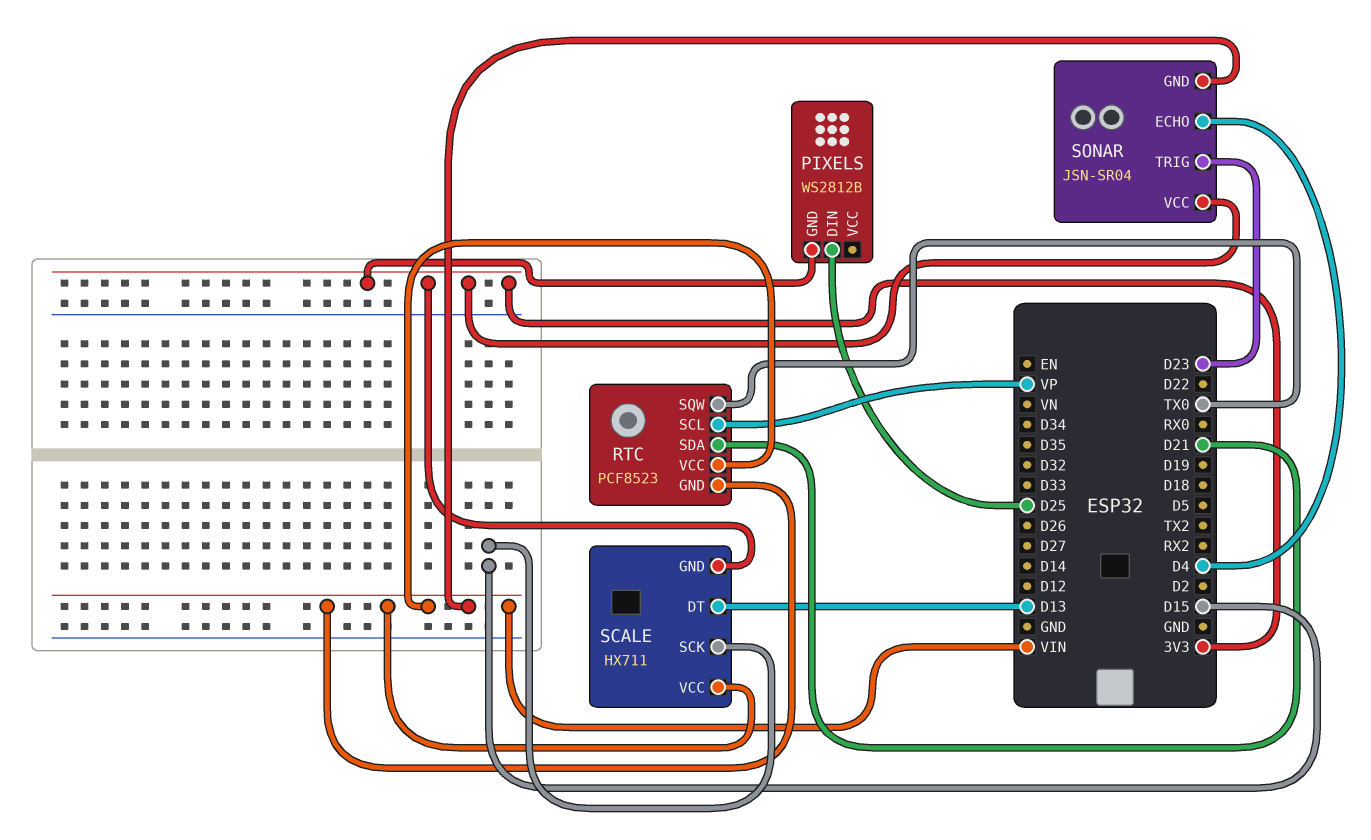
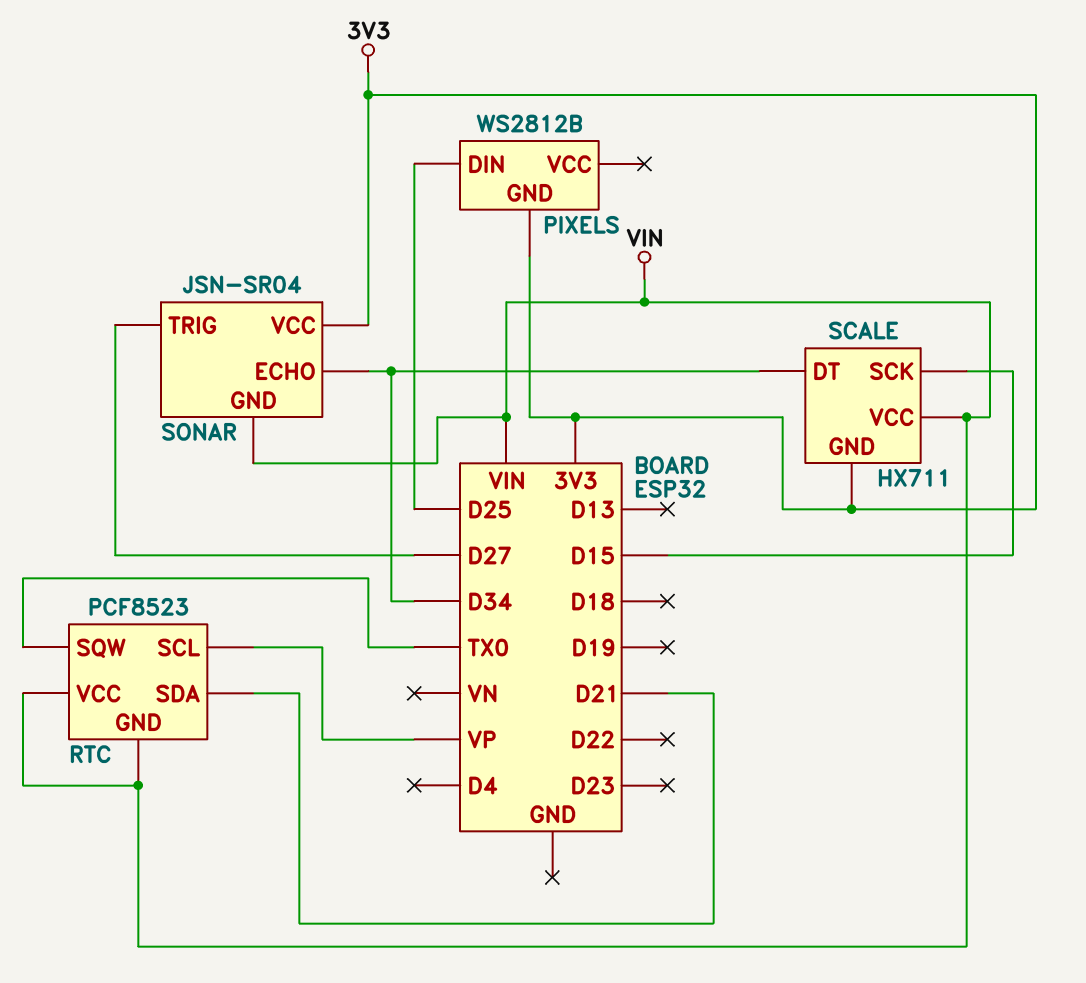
SCALE pin DT: D13 -> D34
SONAR pin ECHO: D4 -> D34
SONAR pin TRIG: D23 -> D27

